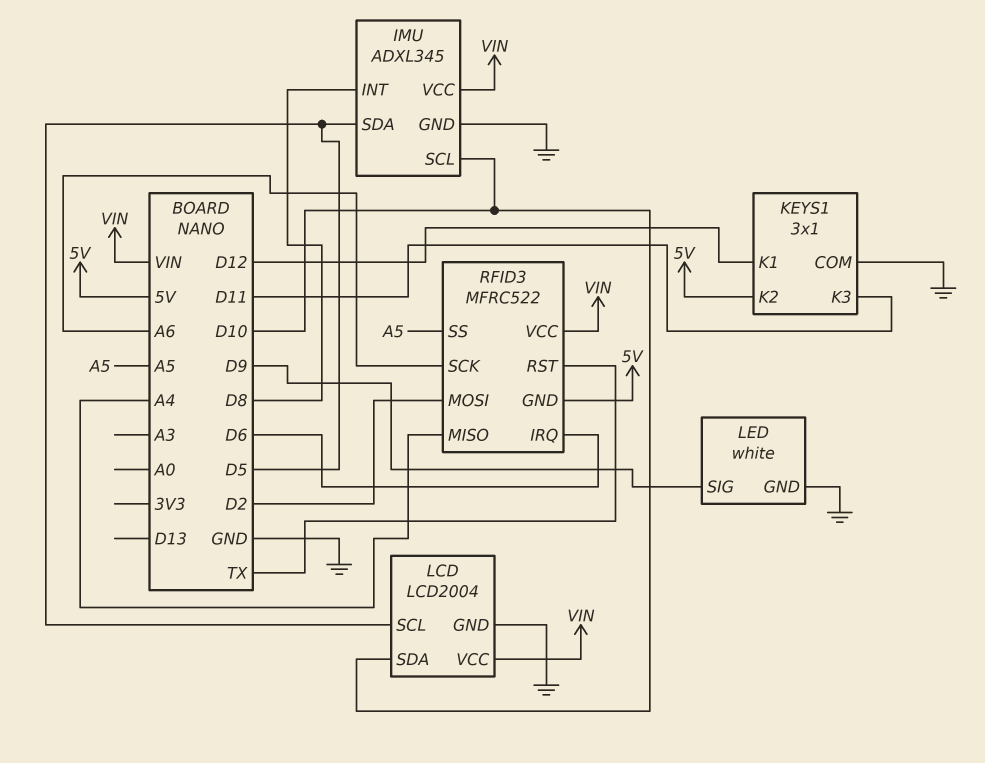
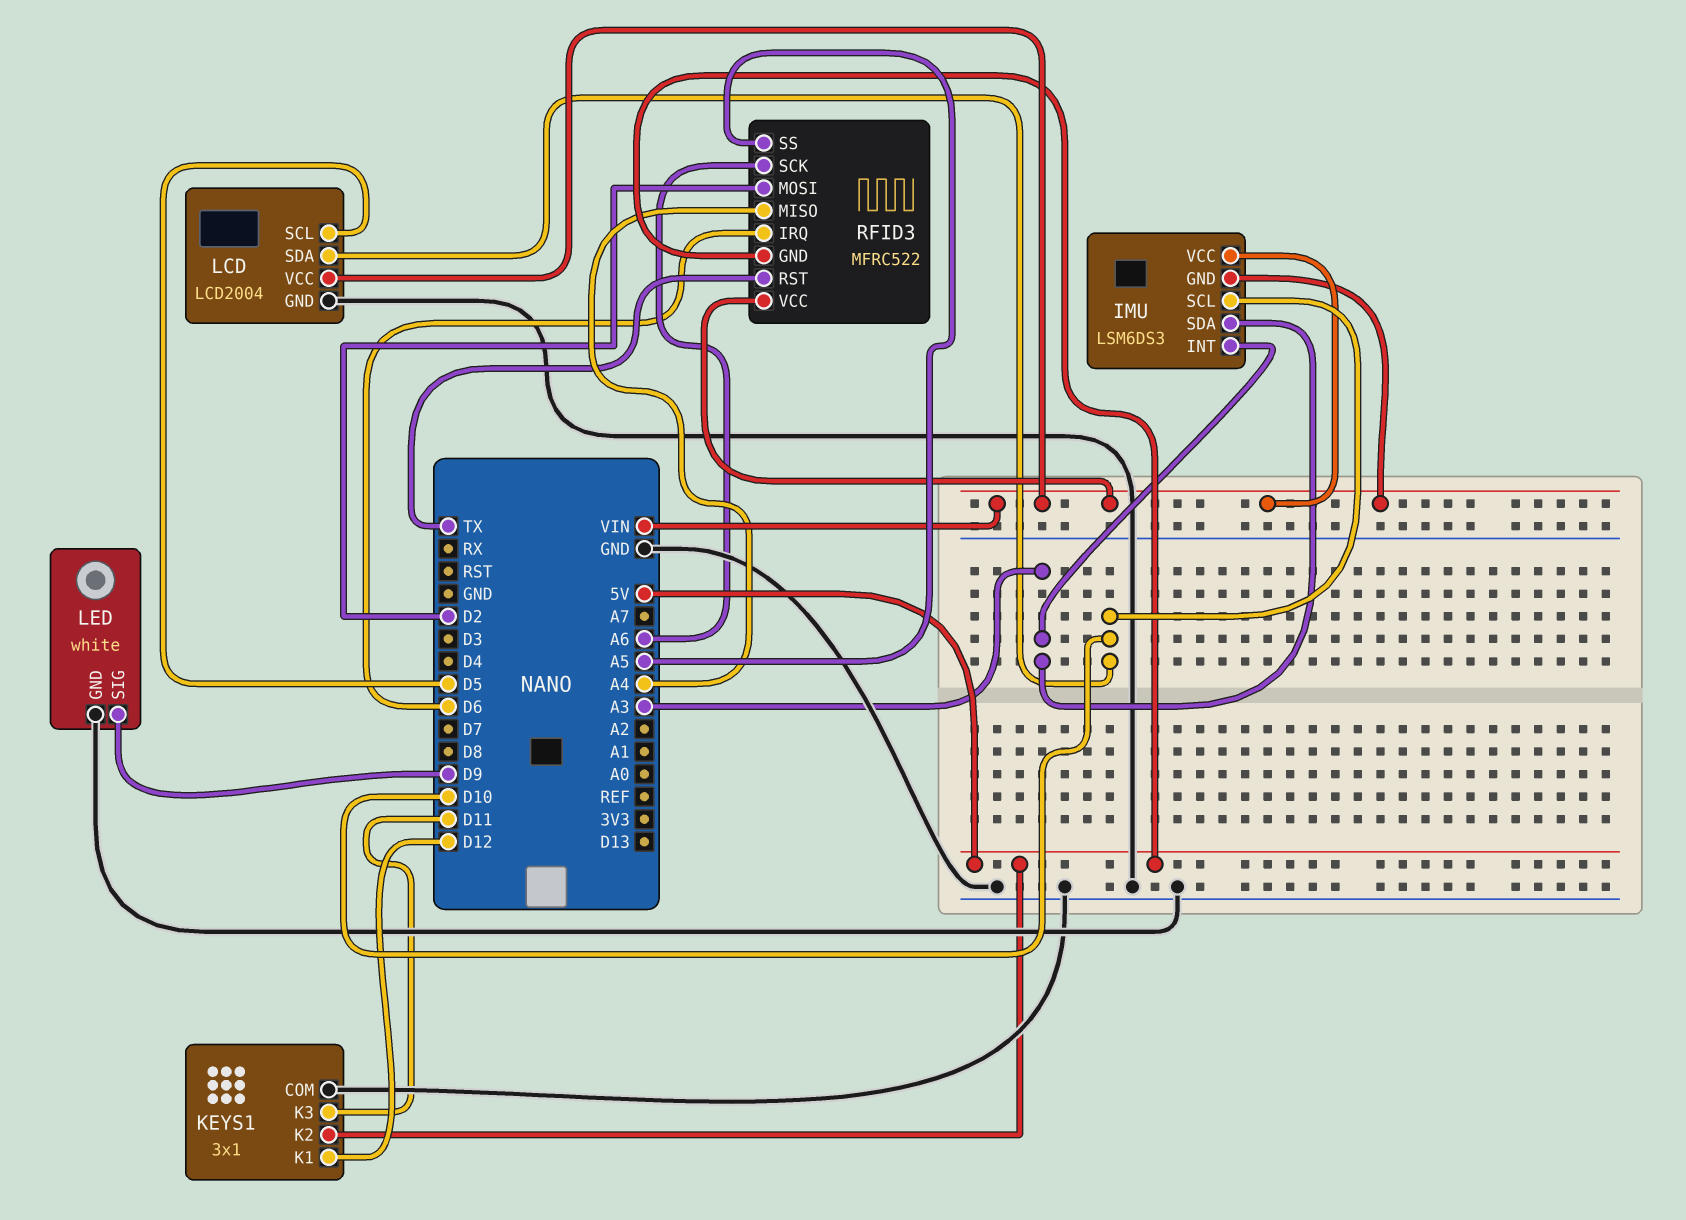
IMU: ADXL345 -> LSM6DS3
IMU pin GND: GND -> VIN
IMU pin INT: D8 -> A3
IMU pin SDA: D5 -> A3

